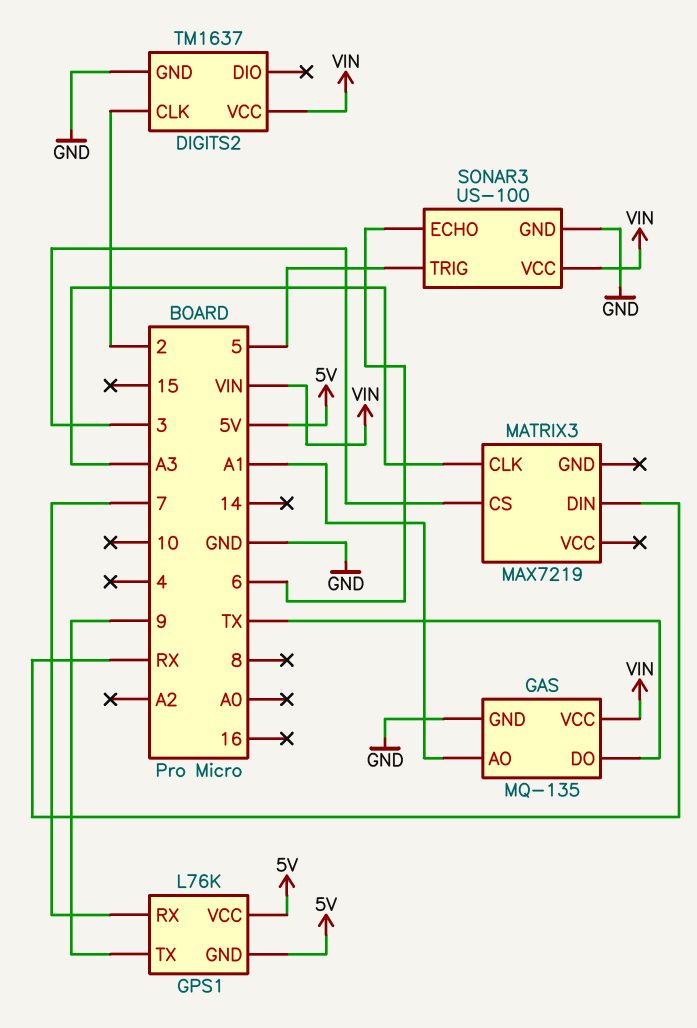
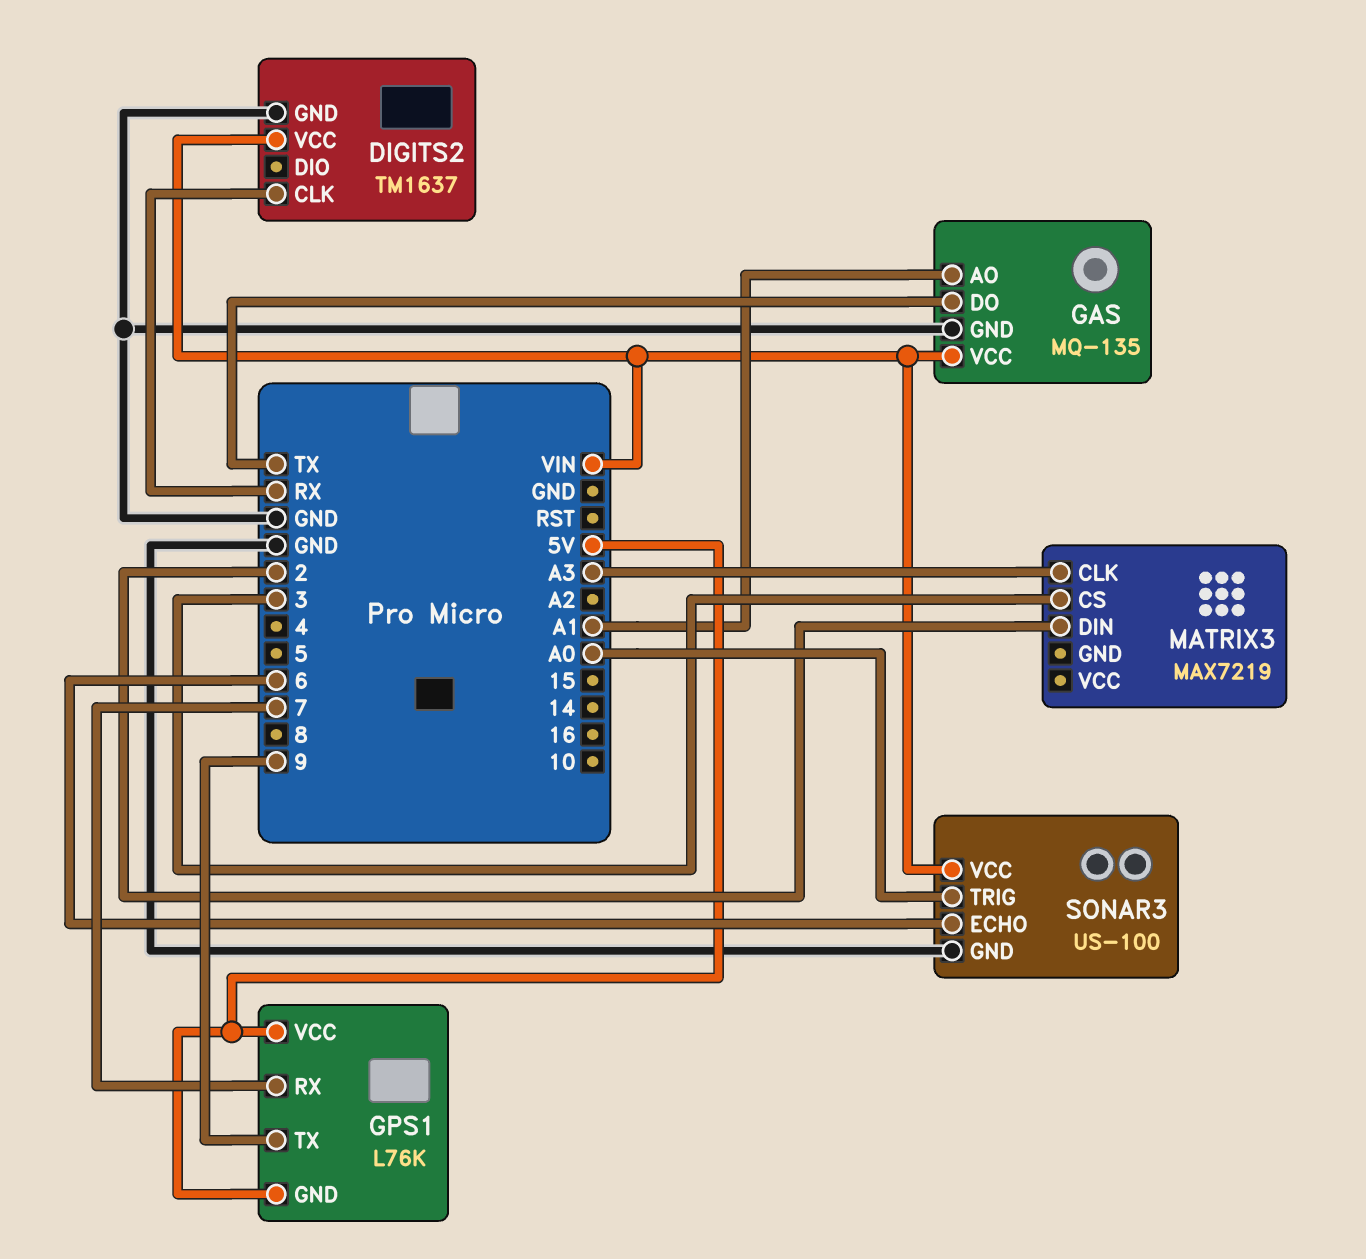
DIGITS2 pin CLK: 2 -> RX
MATRIX3 pin DIN: RX -> 2
SONAR3 pin TRIG: 5 -> A0

